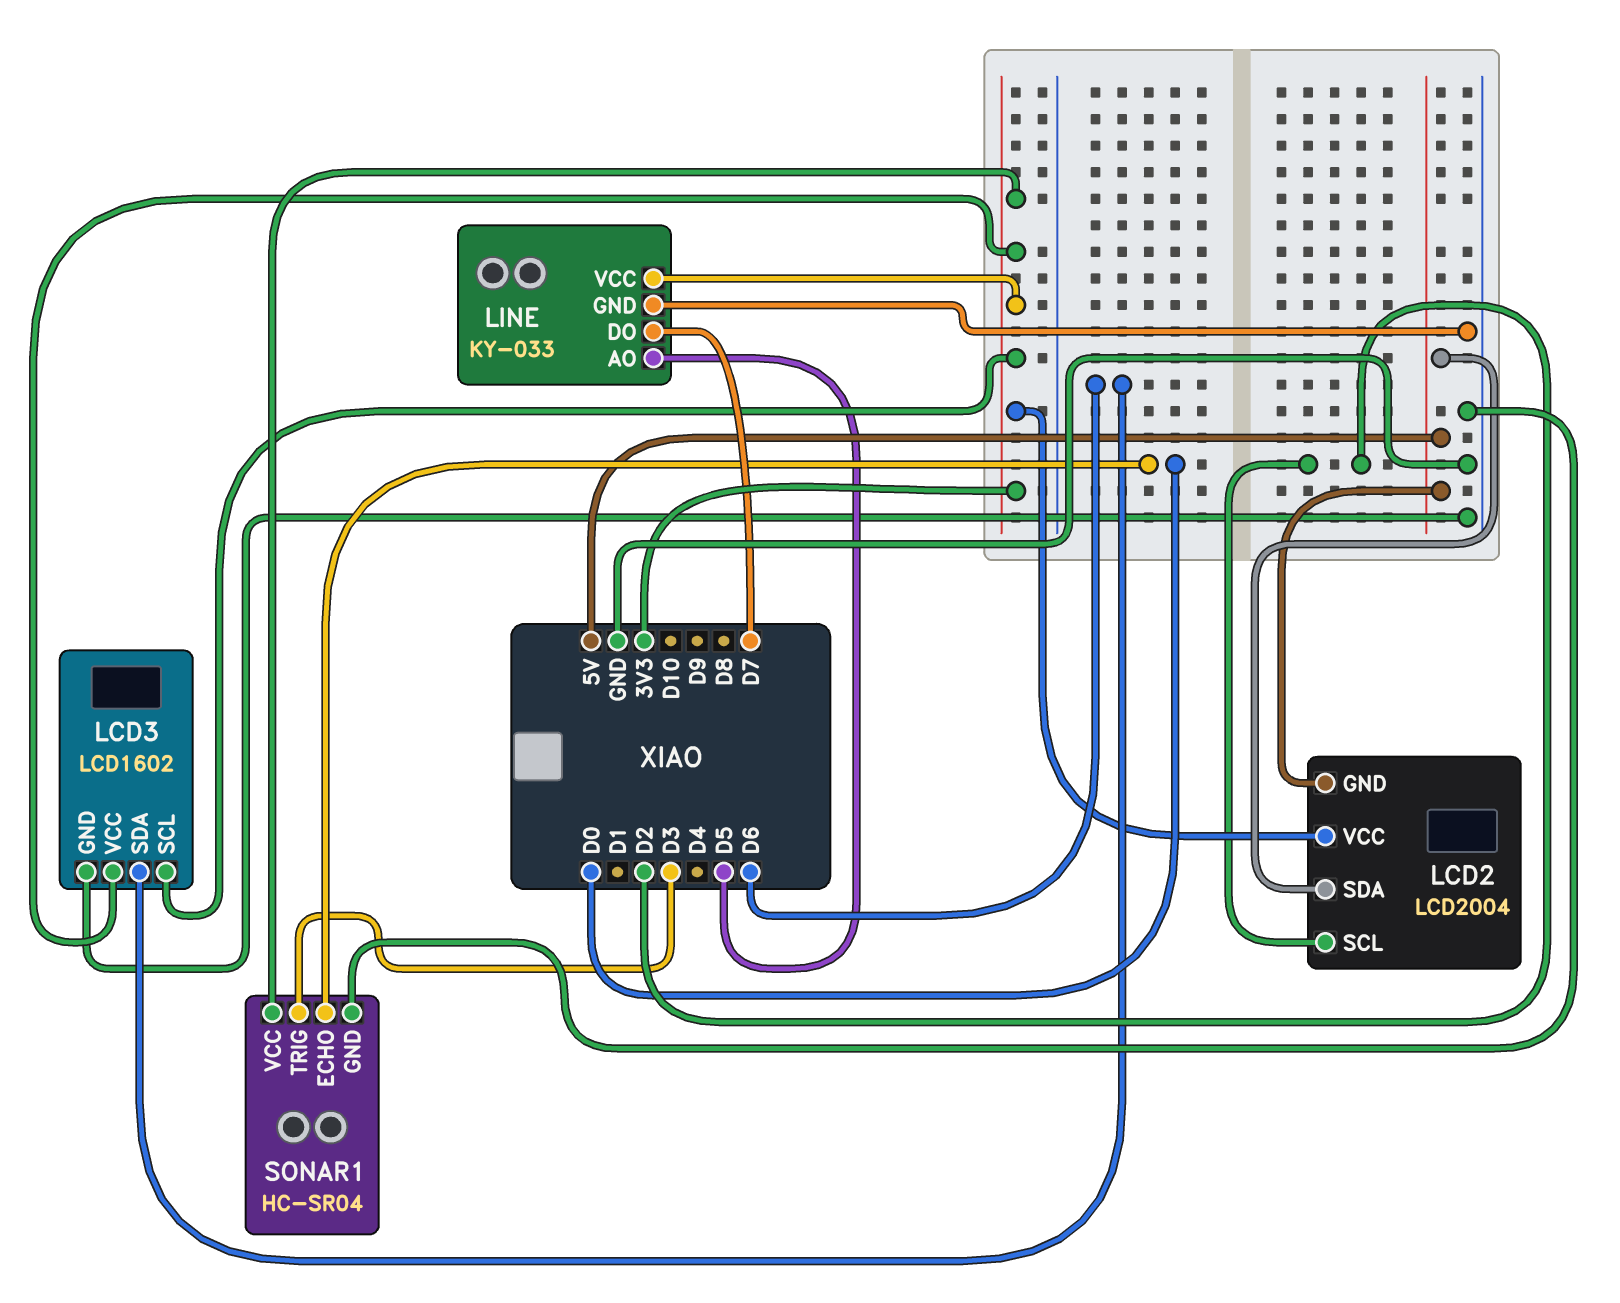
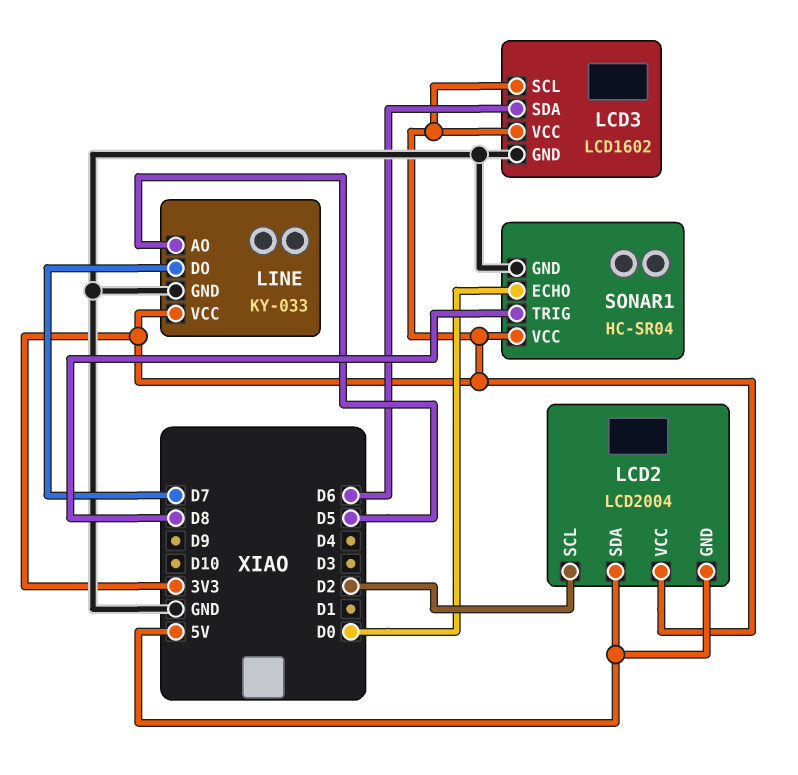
SONAR1 pin TRIG: D3 -> D8

